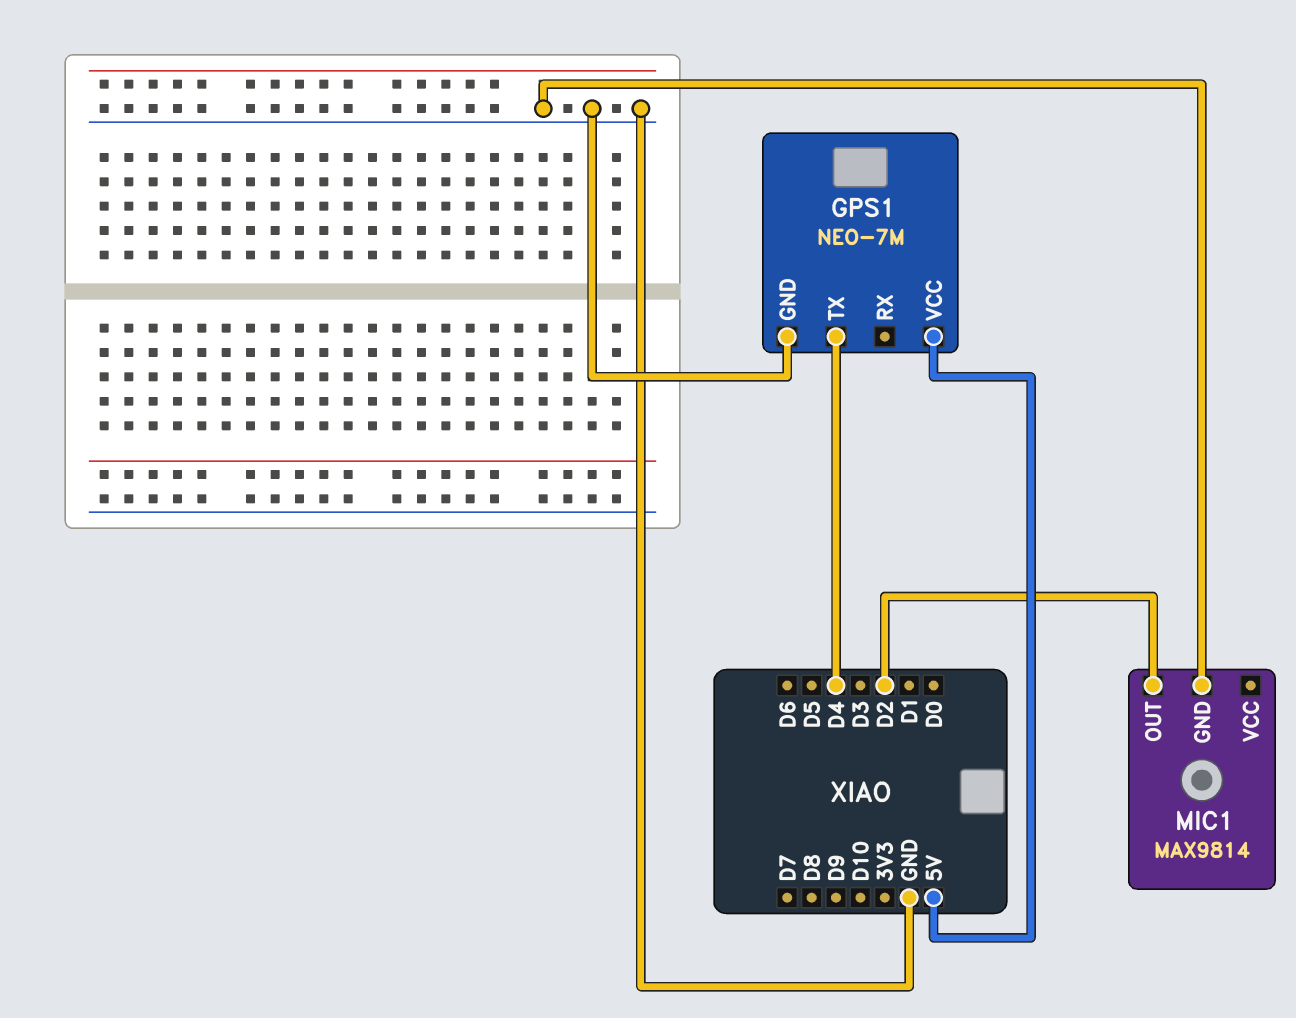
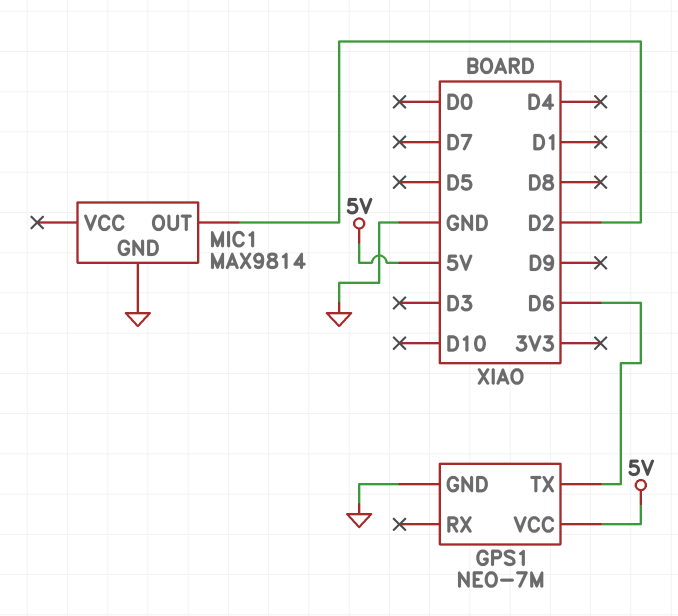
GPS1 pin TX: D4 -> D6

